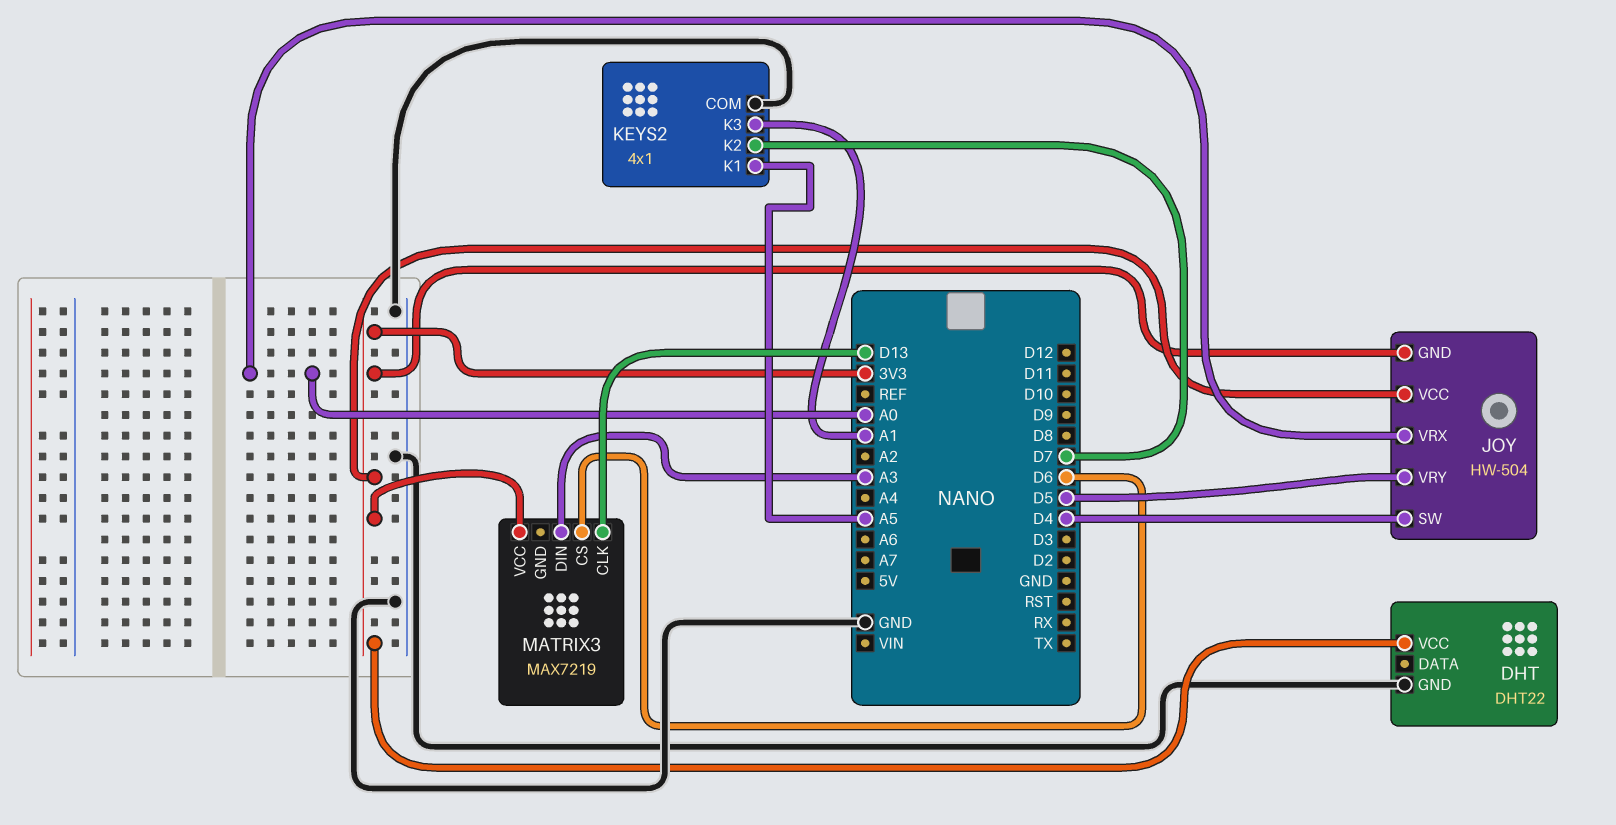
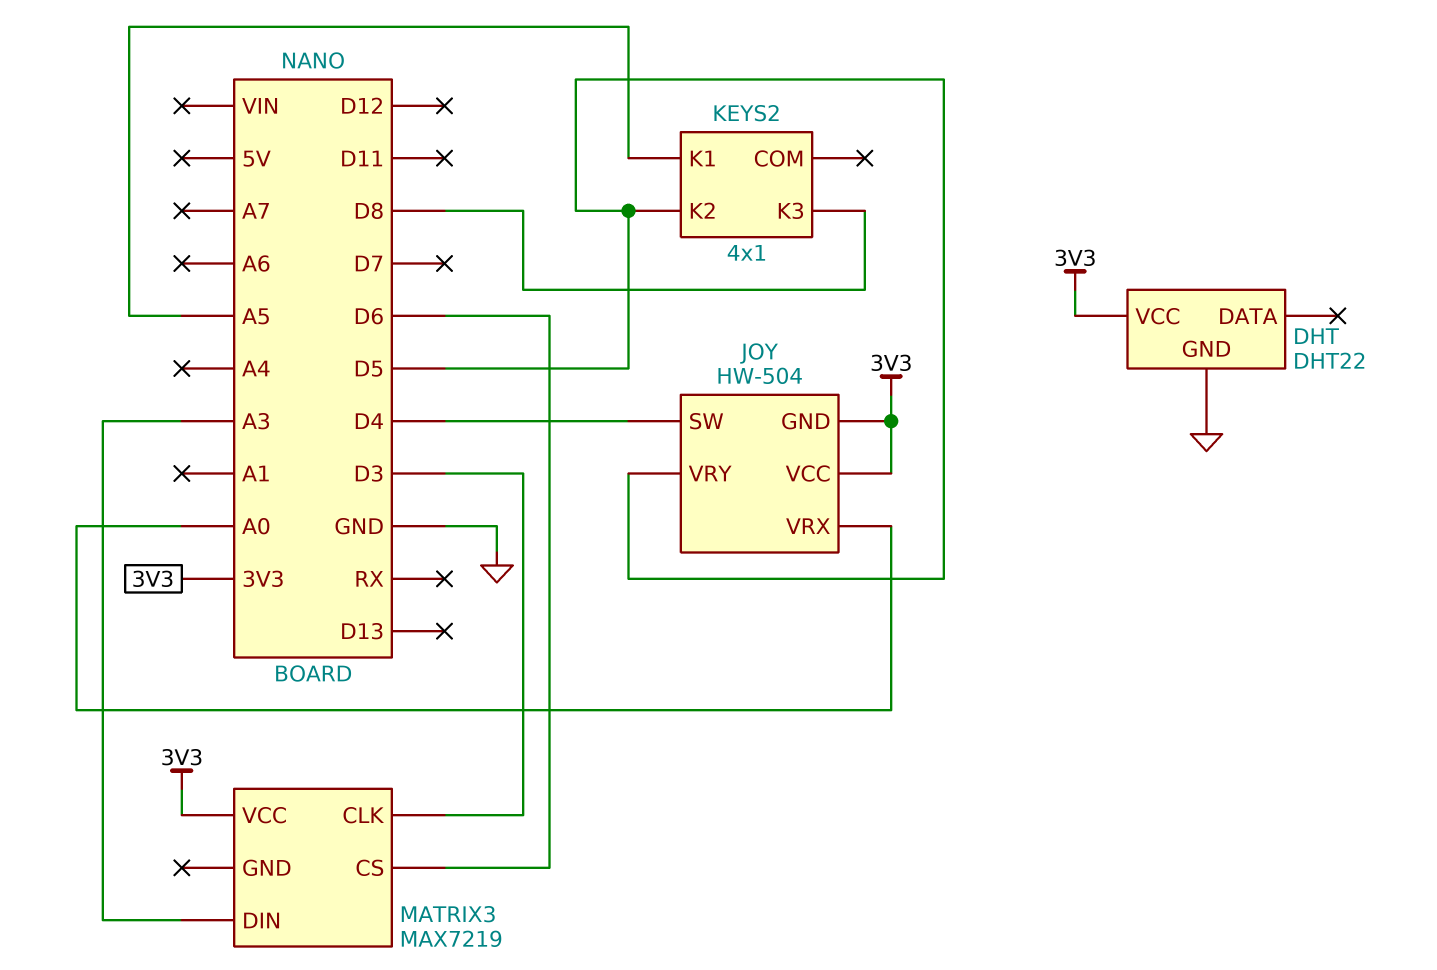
KEYS2 pin COM: GND -> none
KEYS2 pin K2: D7 -> D5
KEYS2 pin K3: A1 -> D8
MATRIX3 pin CLK: D13 -> D3

